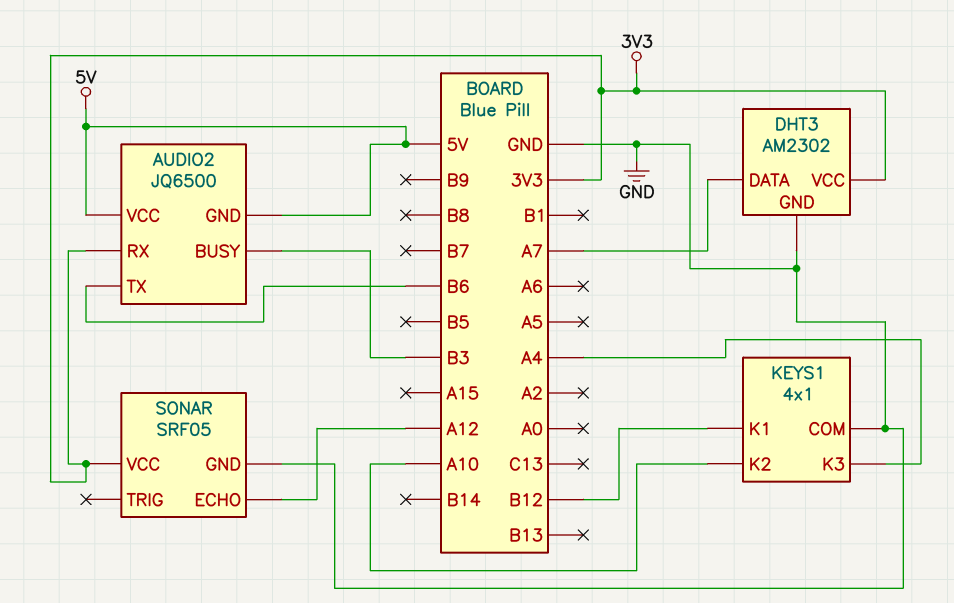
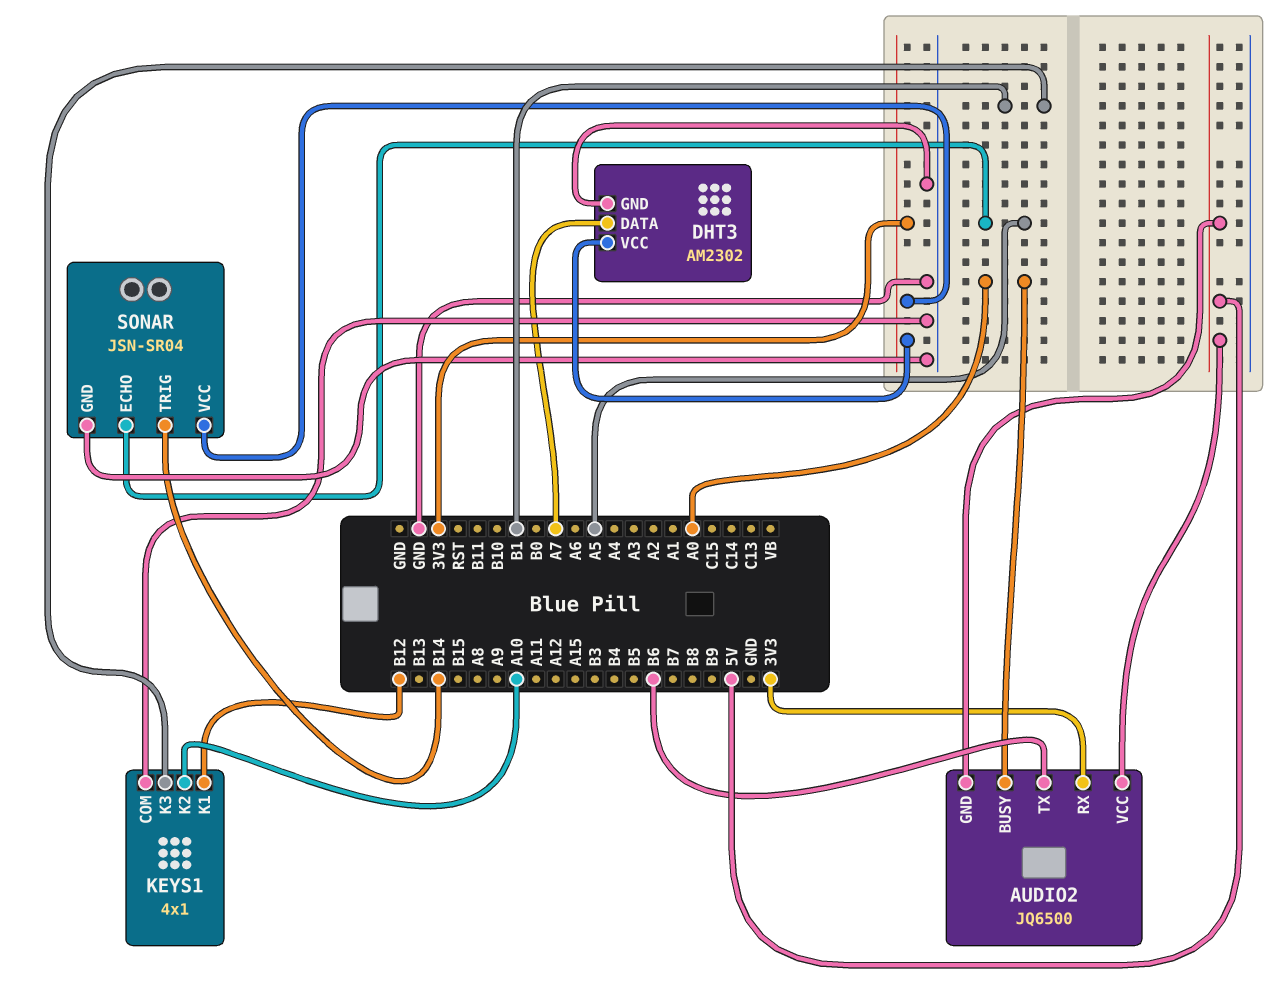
AUDIO2 pin BUSY: B3 -> A0
KEYS1 pin K3: A4 -> B1
SONAR: SRF05 -> JSN-SR04
SONAR pin ECHO: A12 -> A5
SONAR pin TRIG: none -> B14

